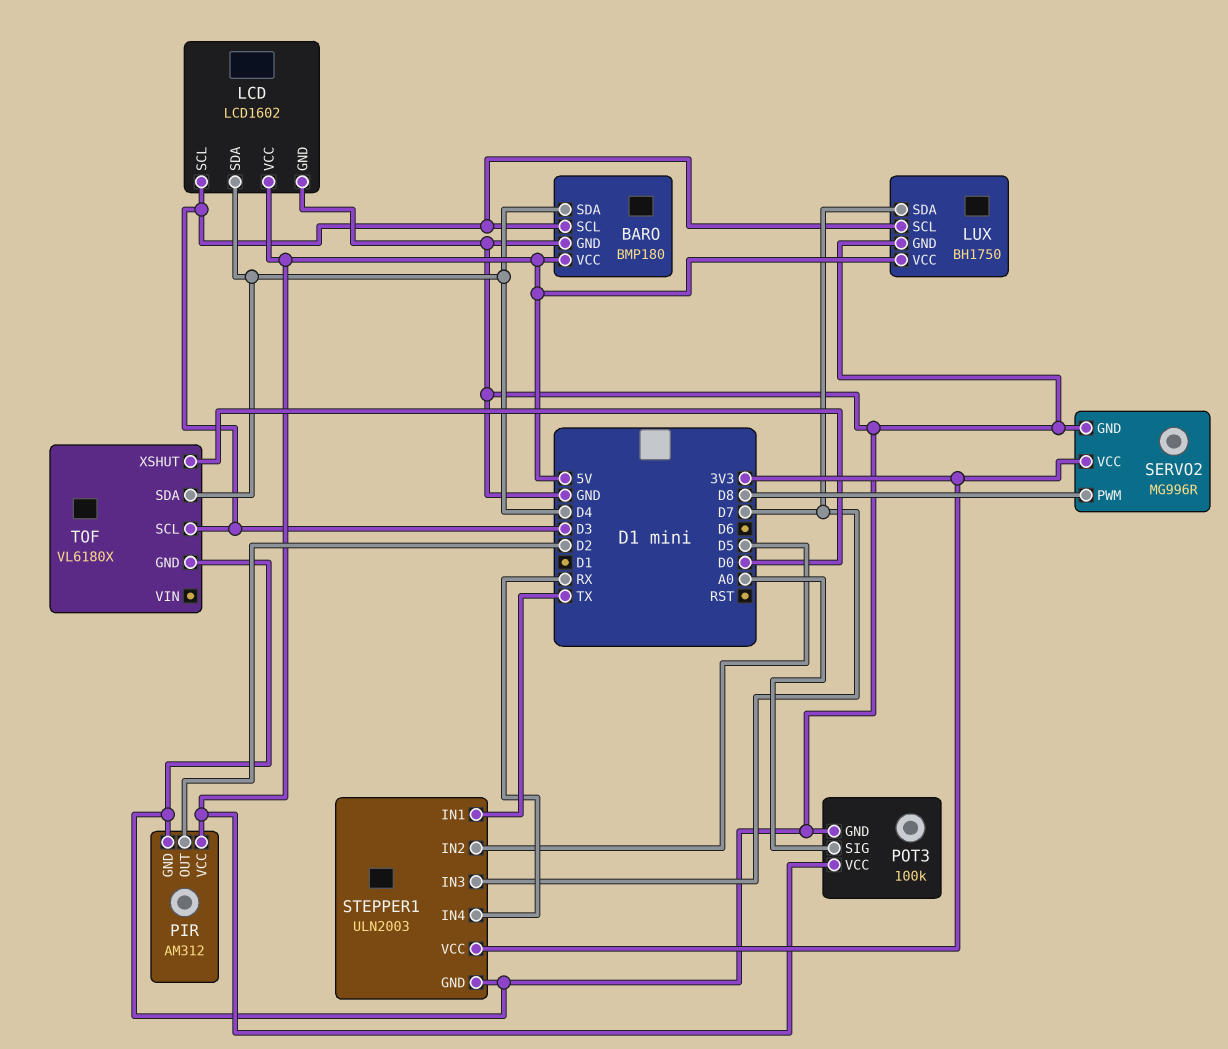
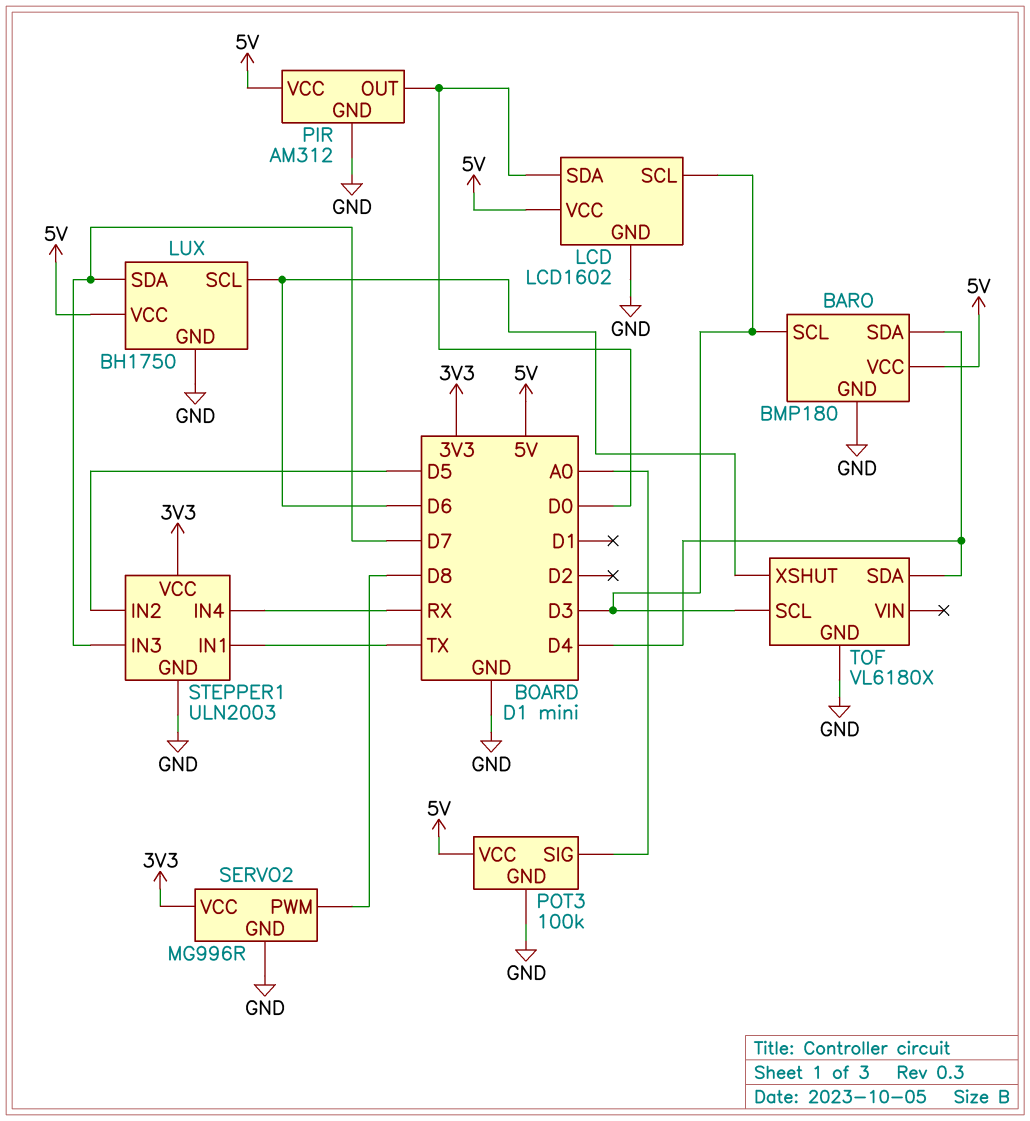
LCD pin SDA: D4 -> D0
LUX pin SCL: D3 -> D6
PIR pin OUT: D2 -> D0
TOF pin XSHUT: D0 -> D6

